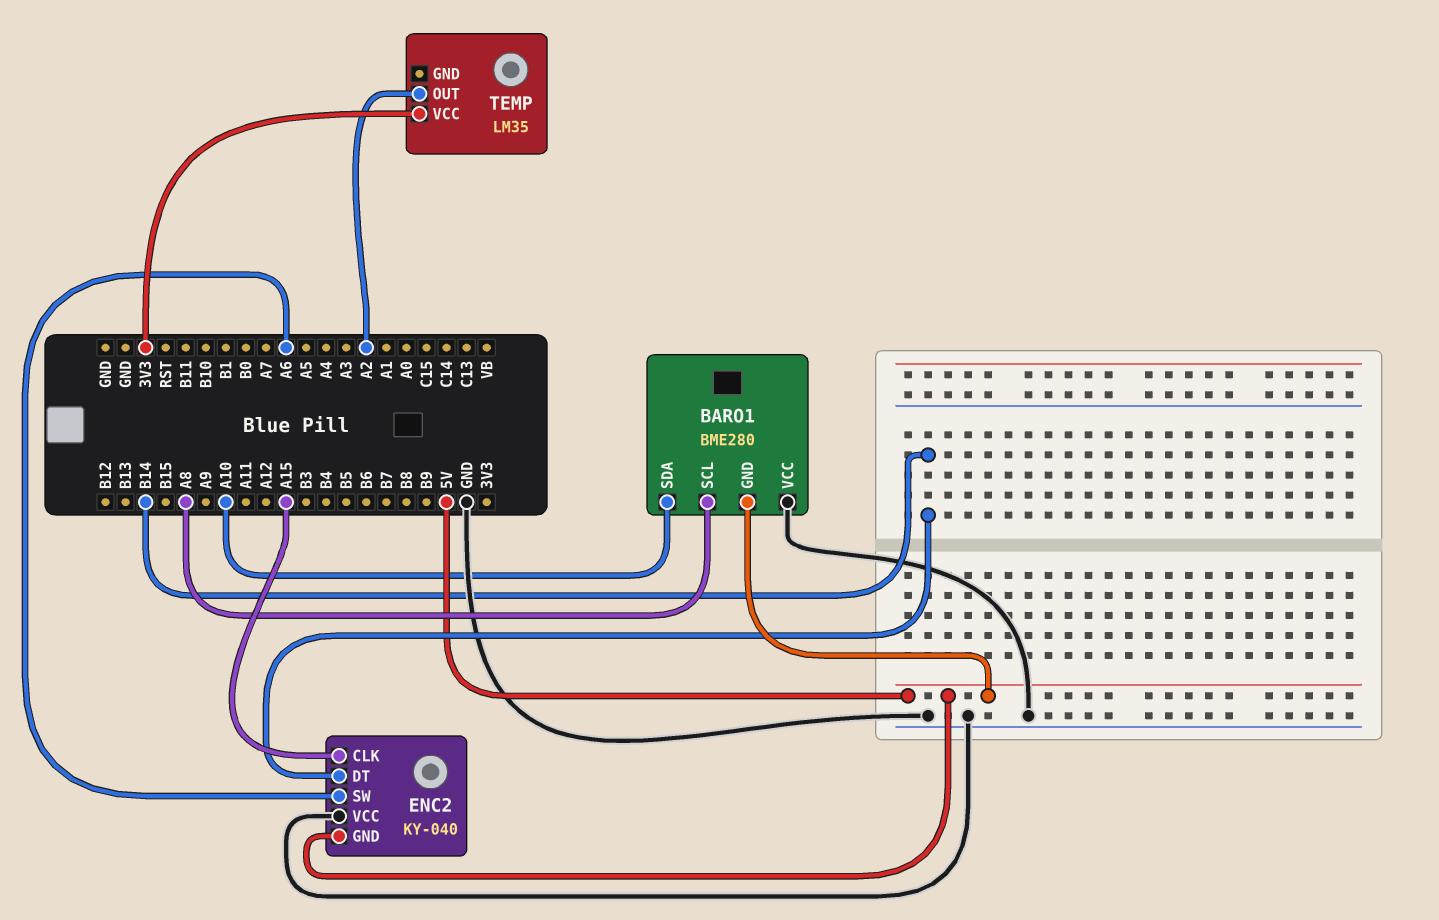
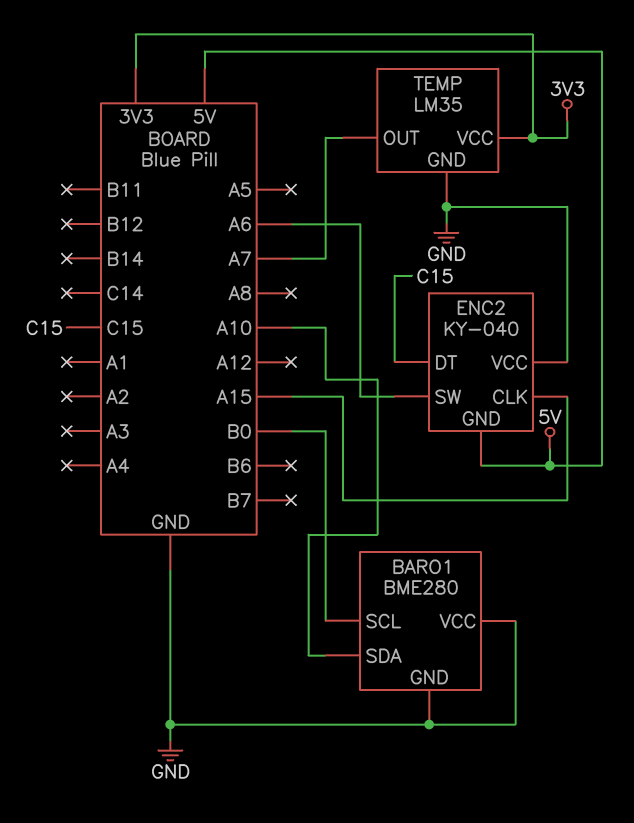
BARO1 pin GND: 5V -> GND
BARO1 pin SCL: A8 -> B0
ENC2 pin DT: B14 -> C15
TEMP pin GND: none -> GND
TEMP pin OUT: A2 -> A7

